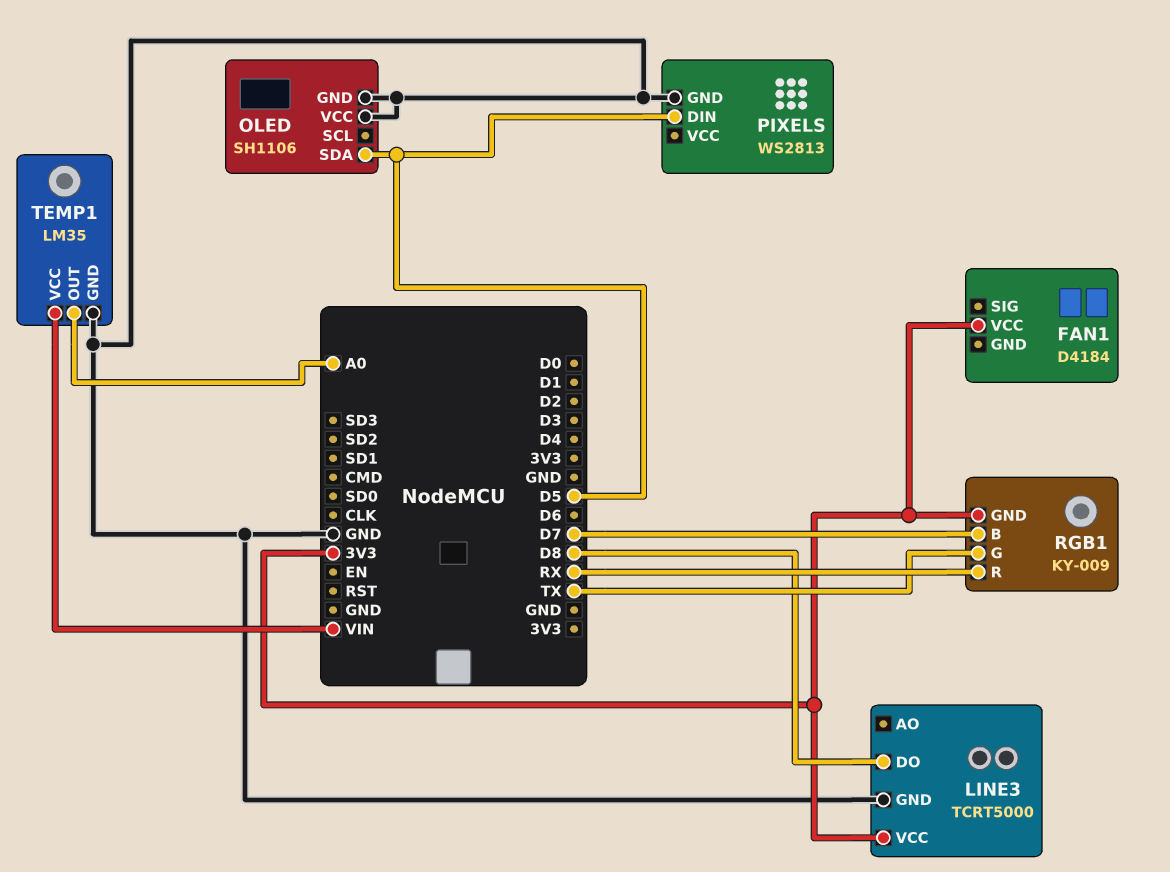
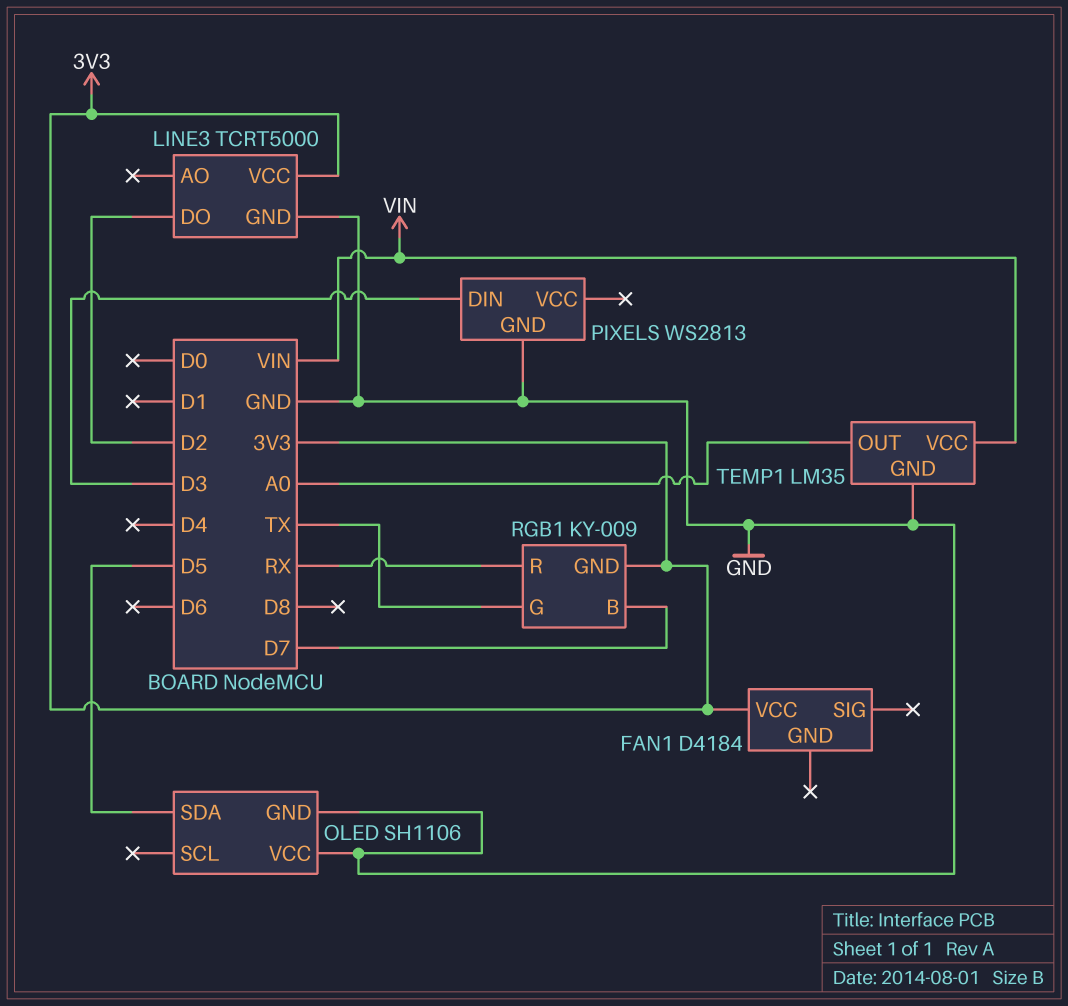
LINE3 pin DO: D8 -> D2
PIXELS pin DIN: D5 -> D3

